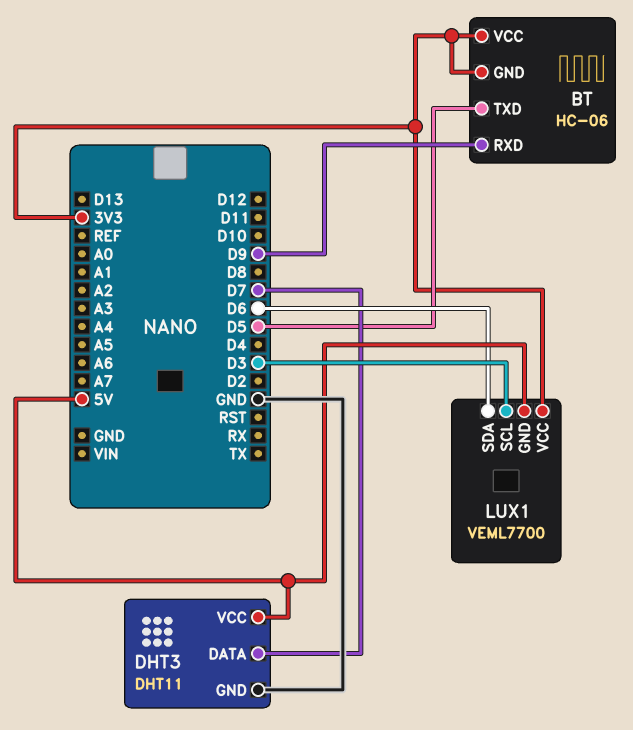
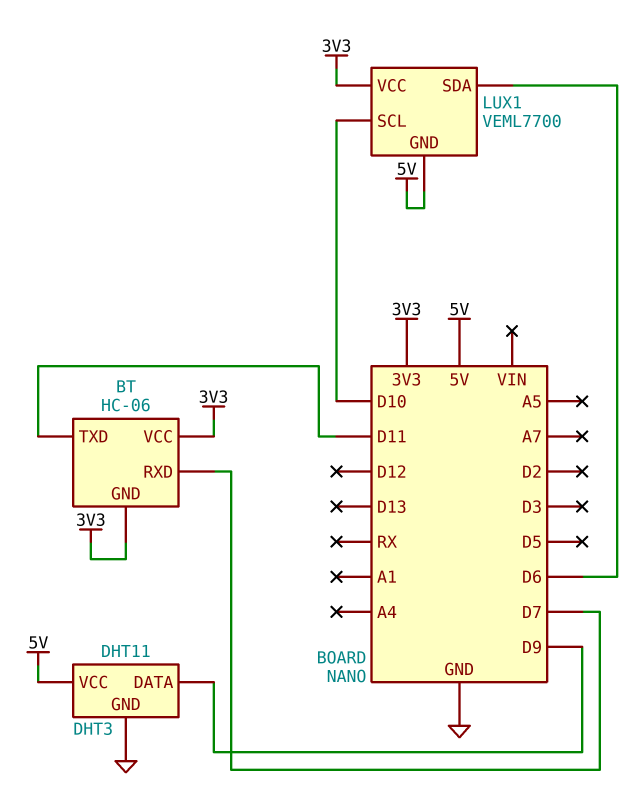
BT pin RXD: D9 -> D7
BT pin TXD: D5 -> D11
DHT3 pin DATA: D7 -> D9
LUX1 pin SCL: D3 -> D10

